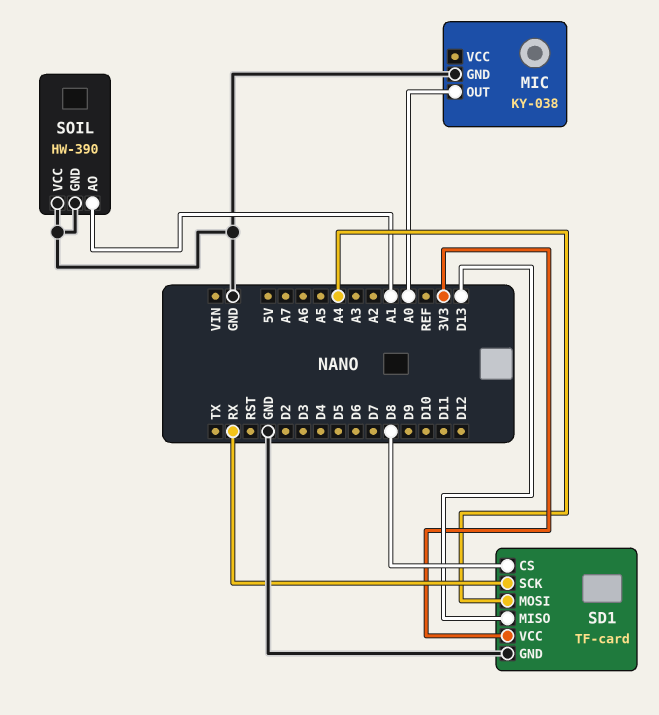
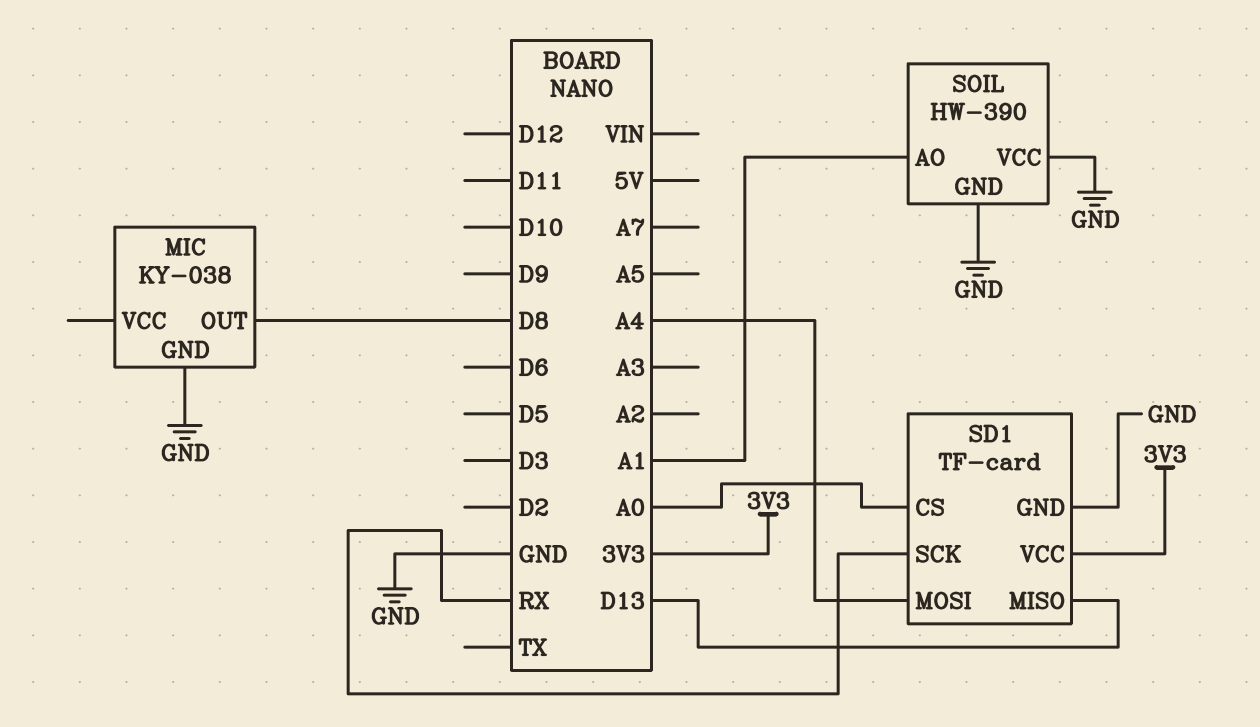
MIC pin OUT: A0 -> D8
SD1 pin CS: D8 -> A0

